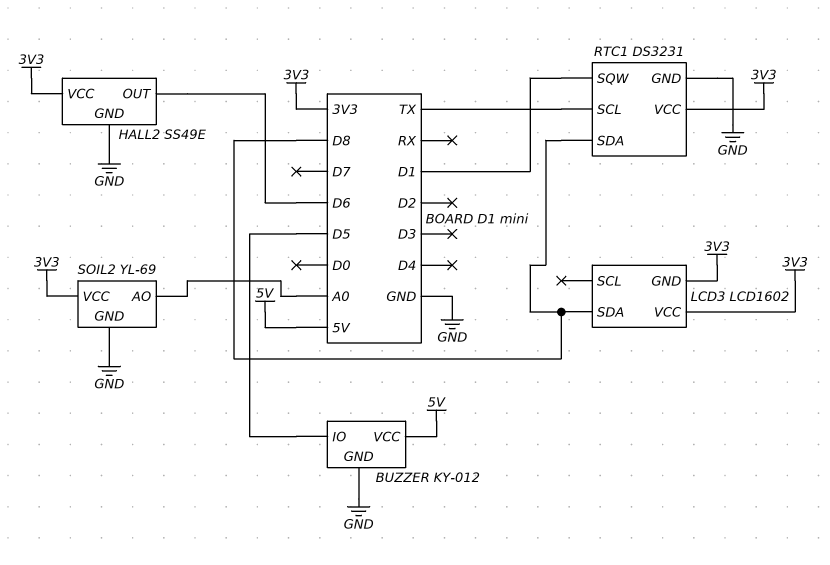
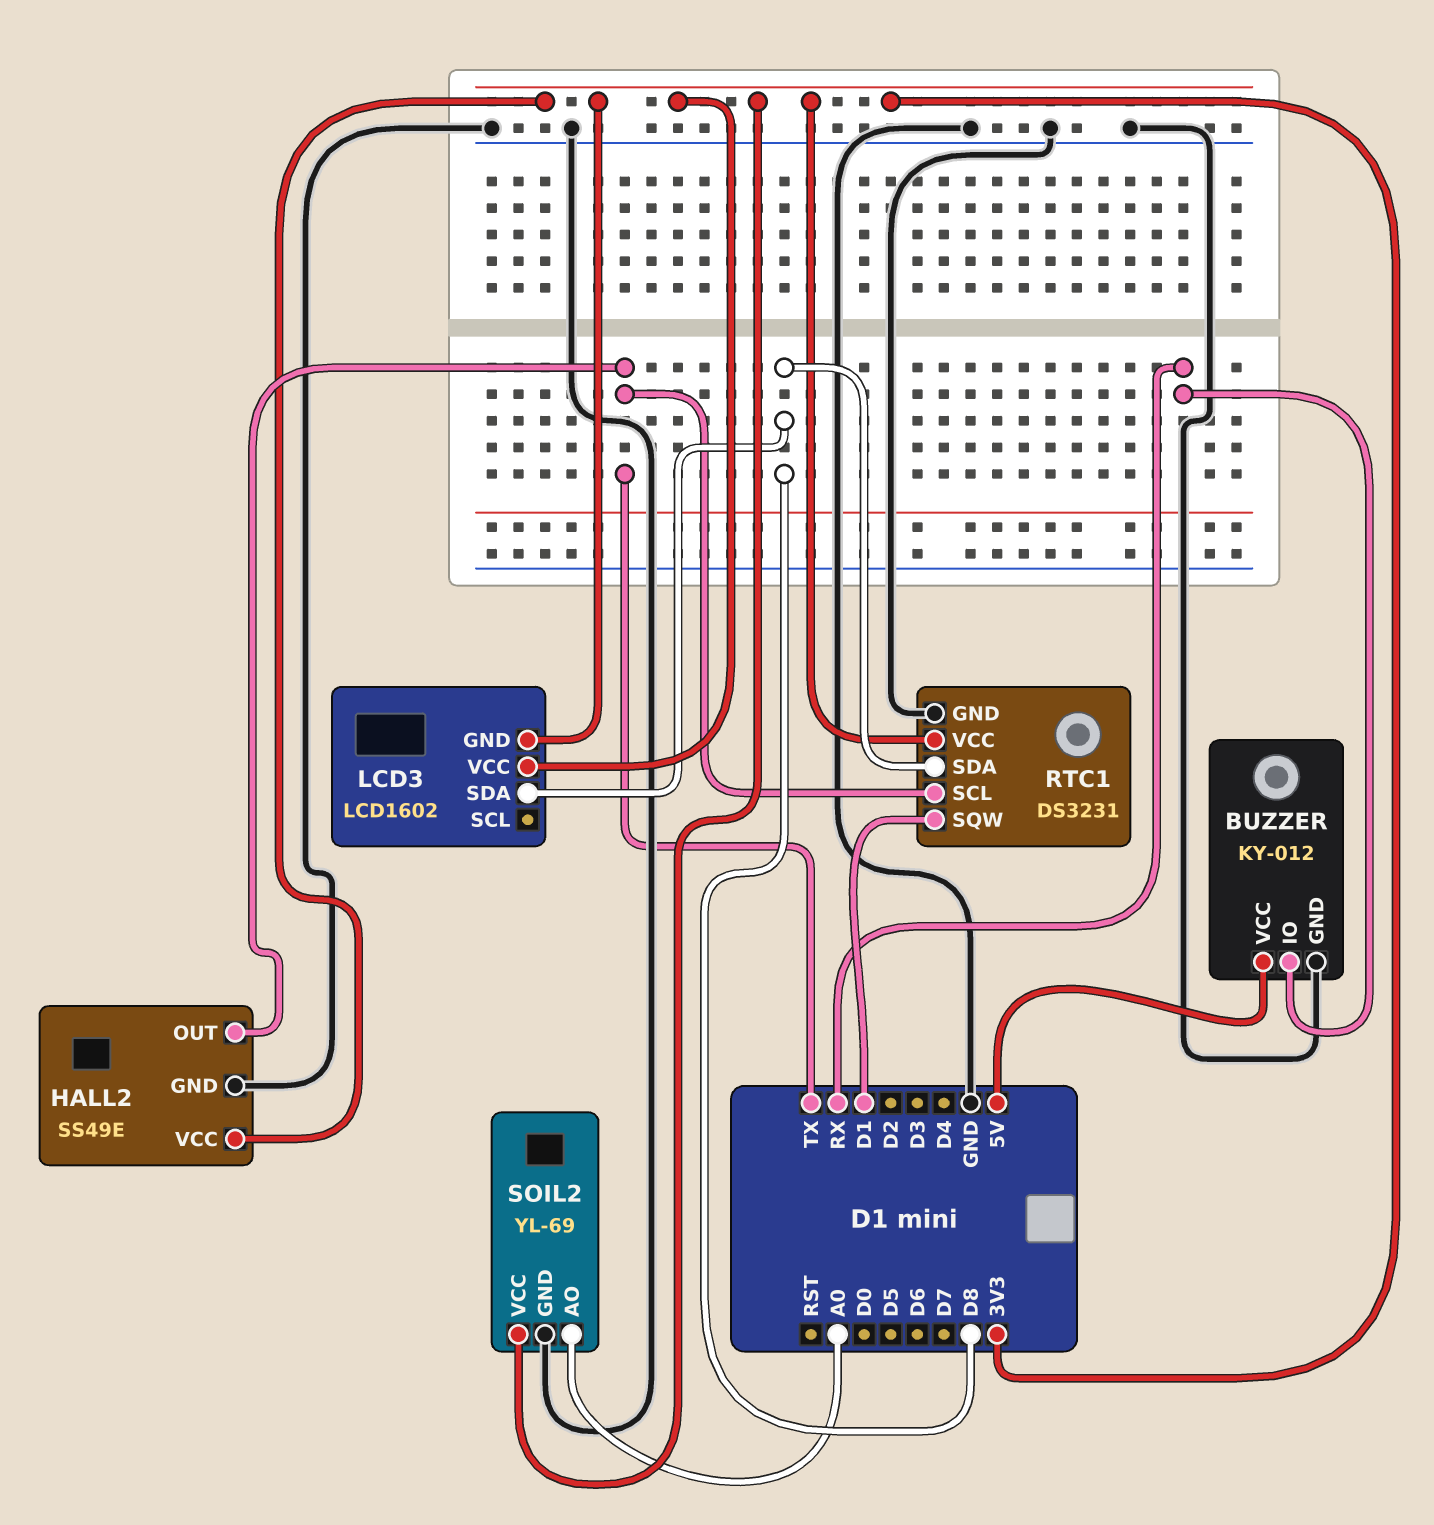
BUZZER pin IO: D5 -> RX
HALL2 pin OUT: D6 -> TX

